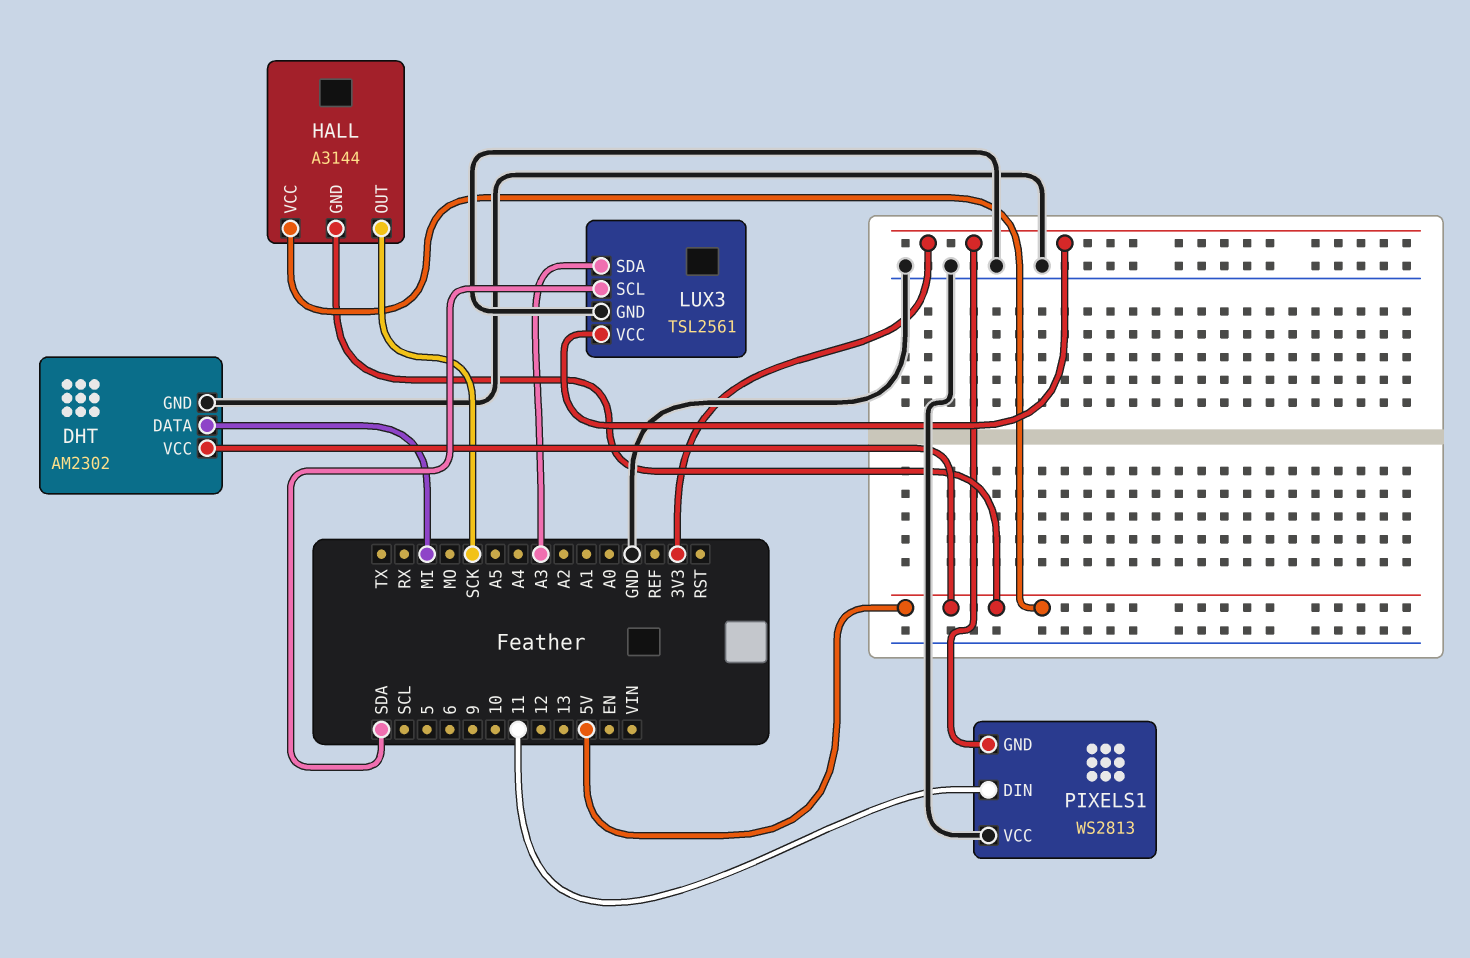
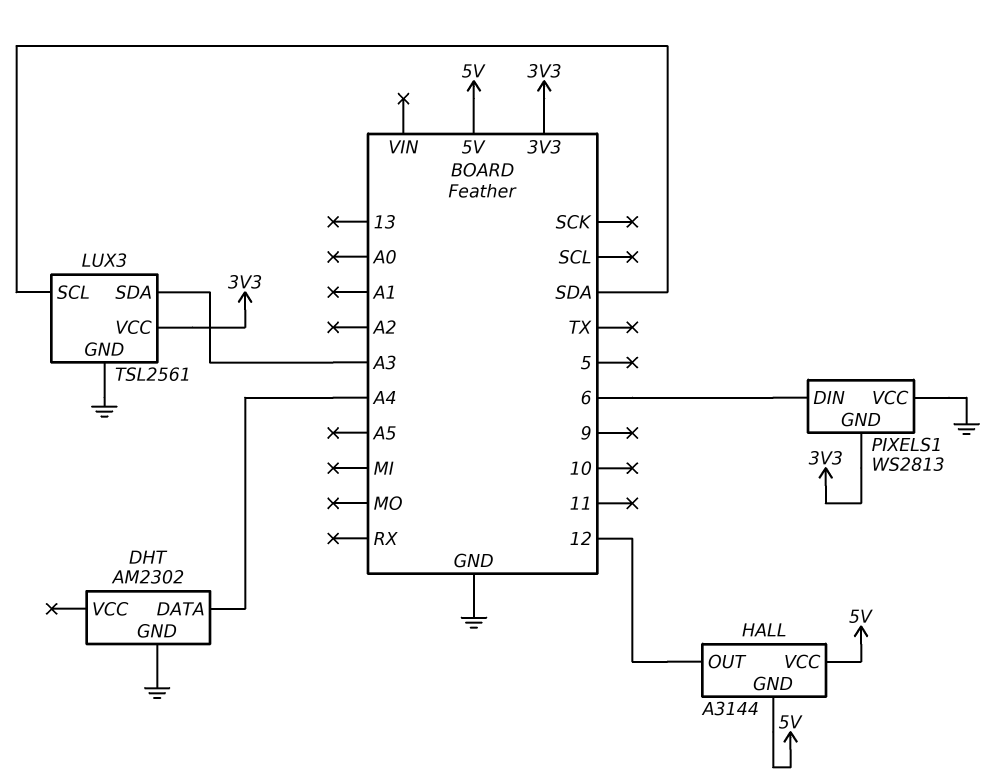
DHT pin DATA: MI -> A4
DHT pin VCC: 5V -> none
HALL pin OUT: SCK -> 12
PIXELS1 pin DIN: 11 -> 6

